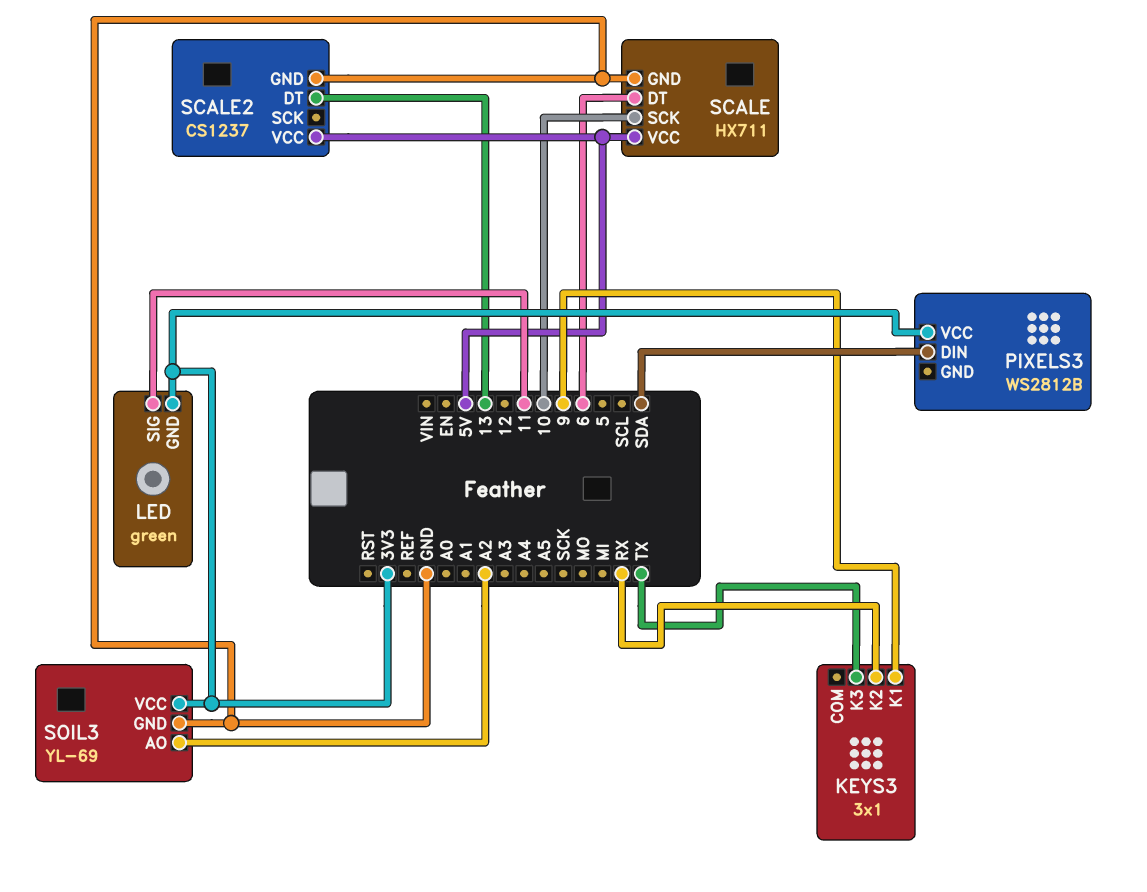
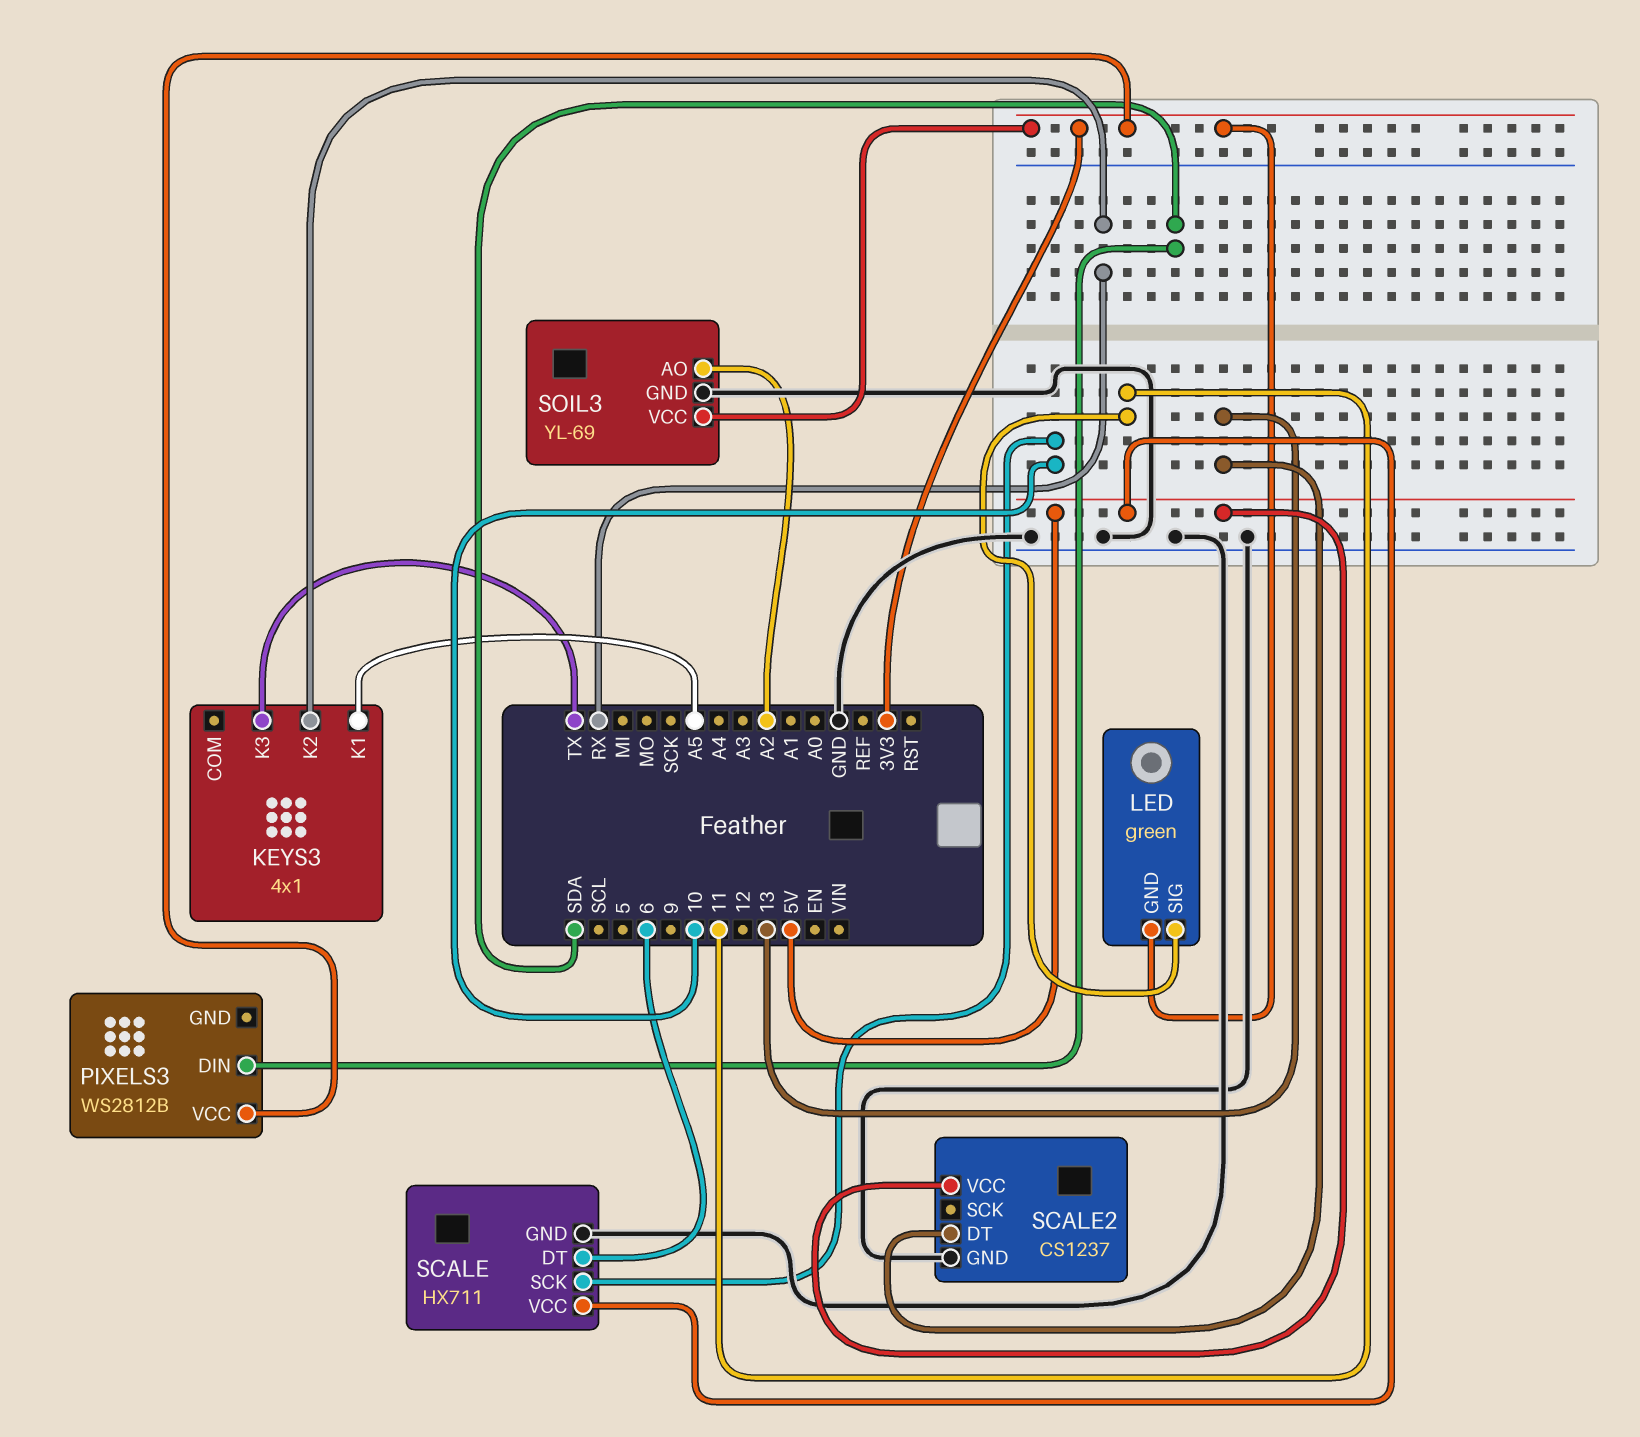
KEYS3: 3x1 -> 4x1
KEYS3 pin K1: 9 -> A5

